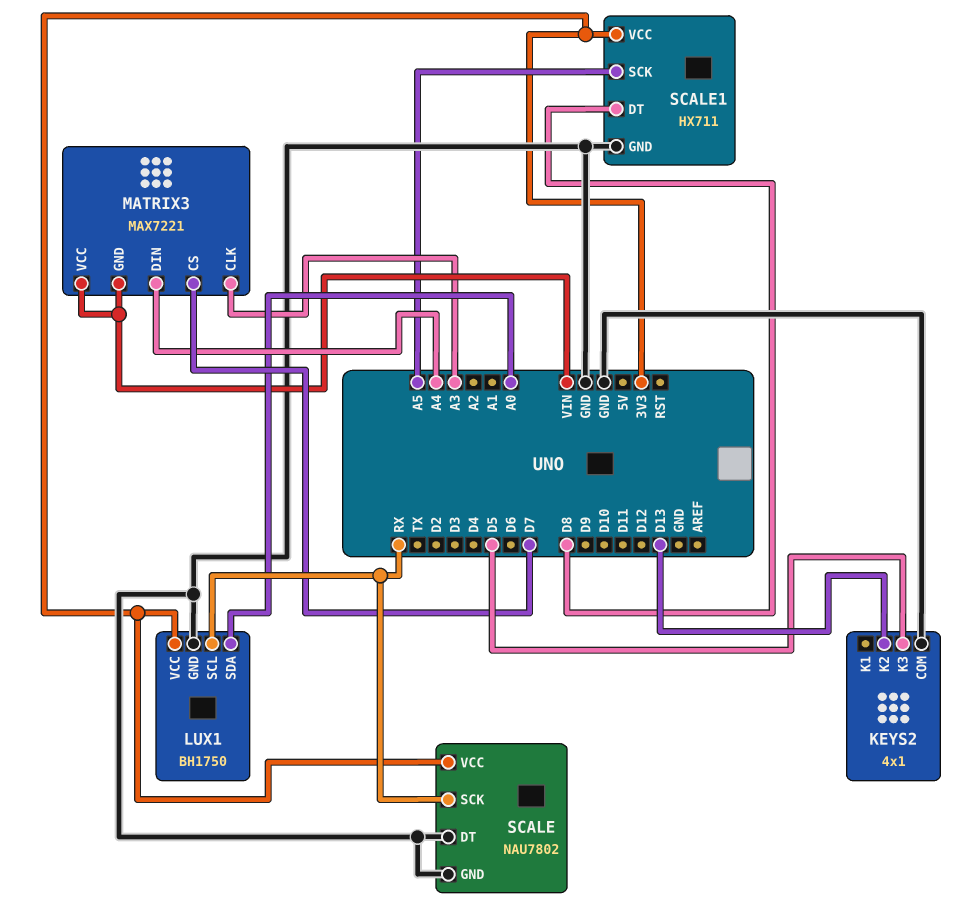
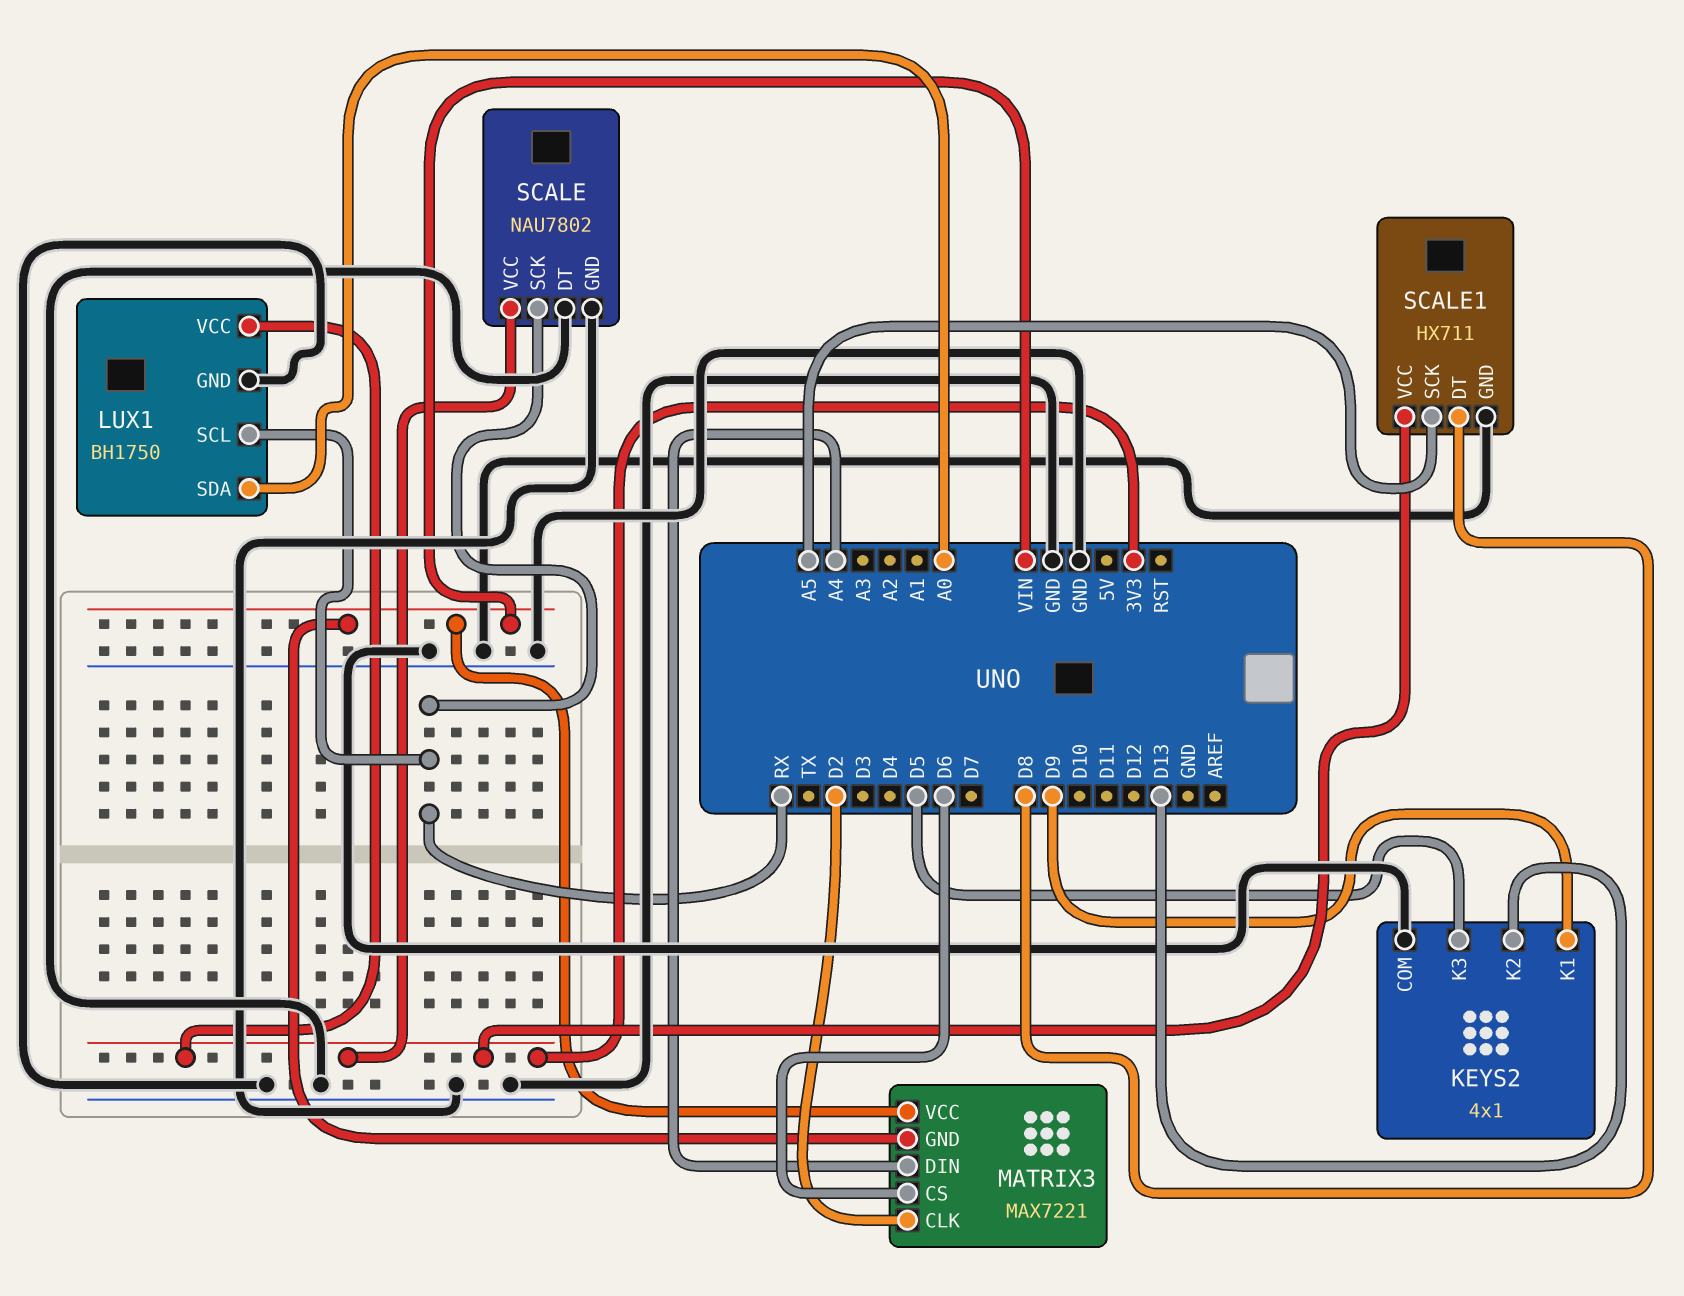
KEYS2 pin K1: none -> D9
MATRIX3 pin CLK: A3 -> D2
MATRIX3 pin CS: D7 -> D6

